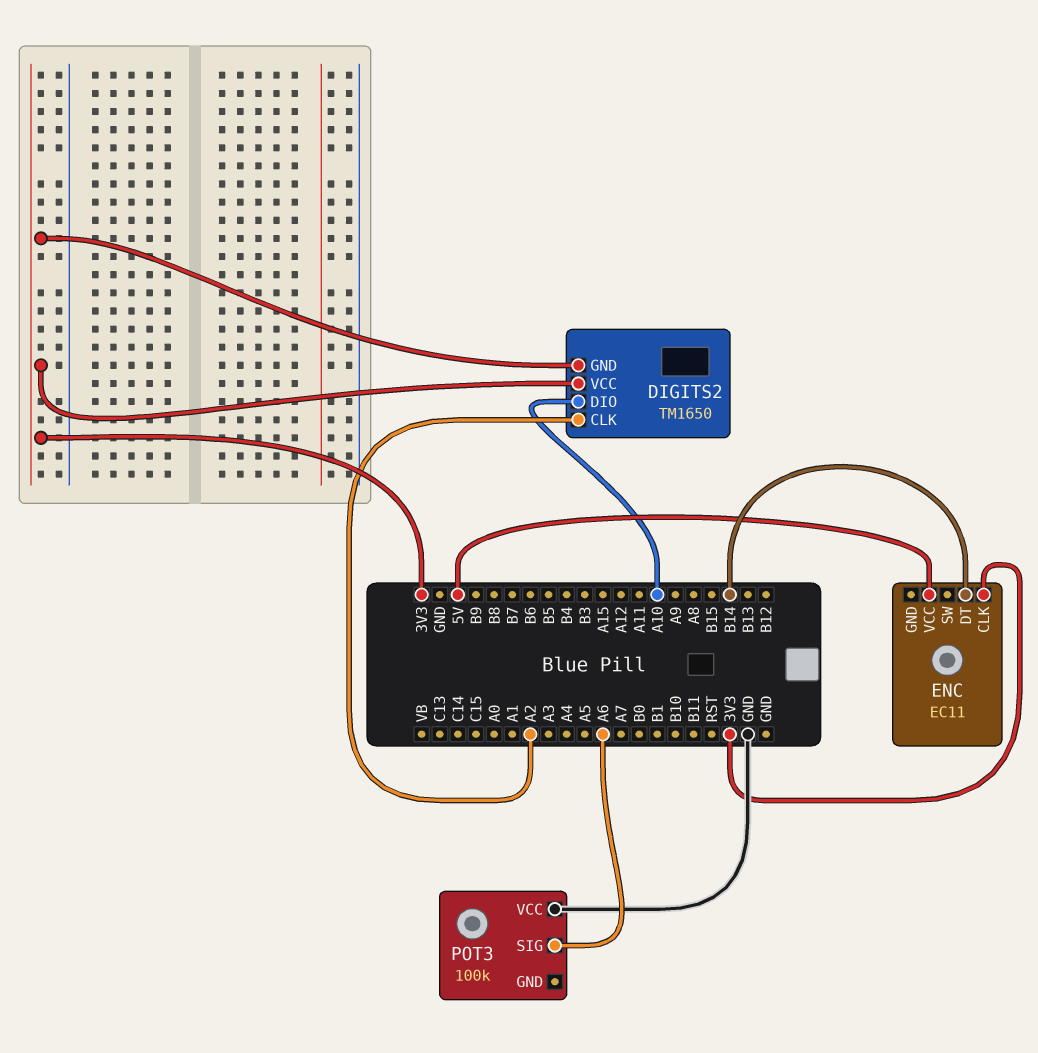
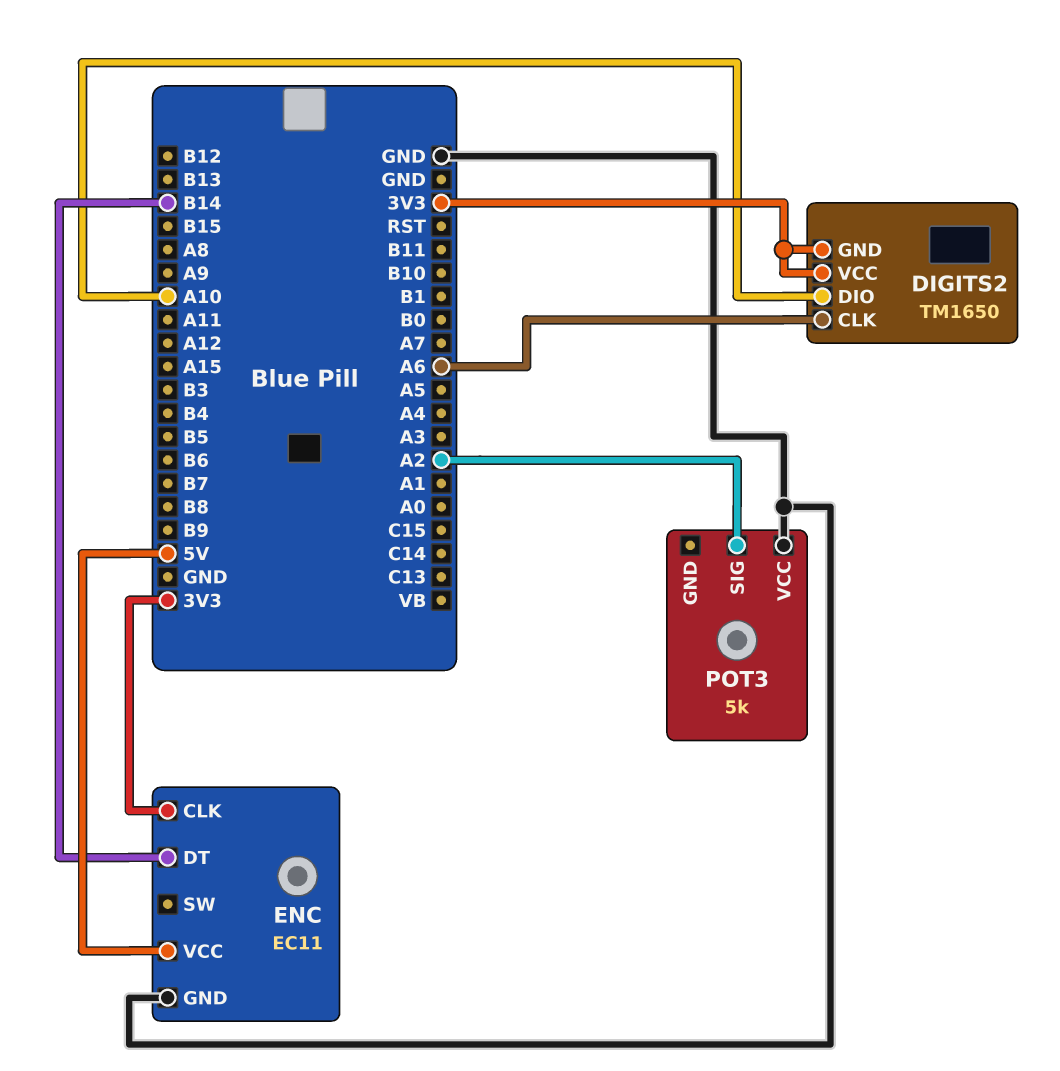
DIGITS2 pin CLK: A2 -> A6
ENC pin GND: none -> GND
POT3: 100k -> 5k
POT3 pin SIG: A6 -> A2

